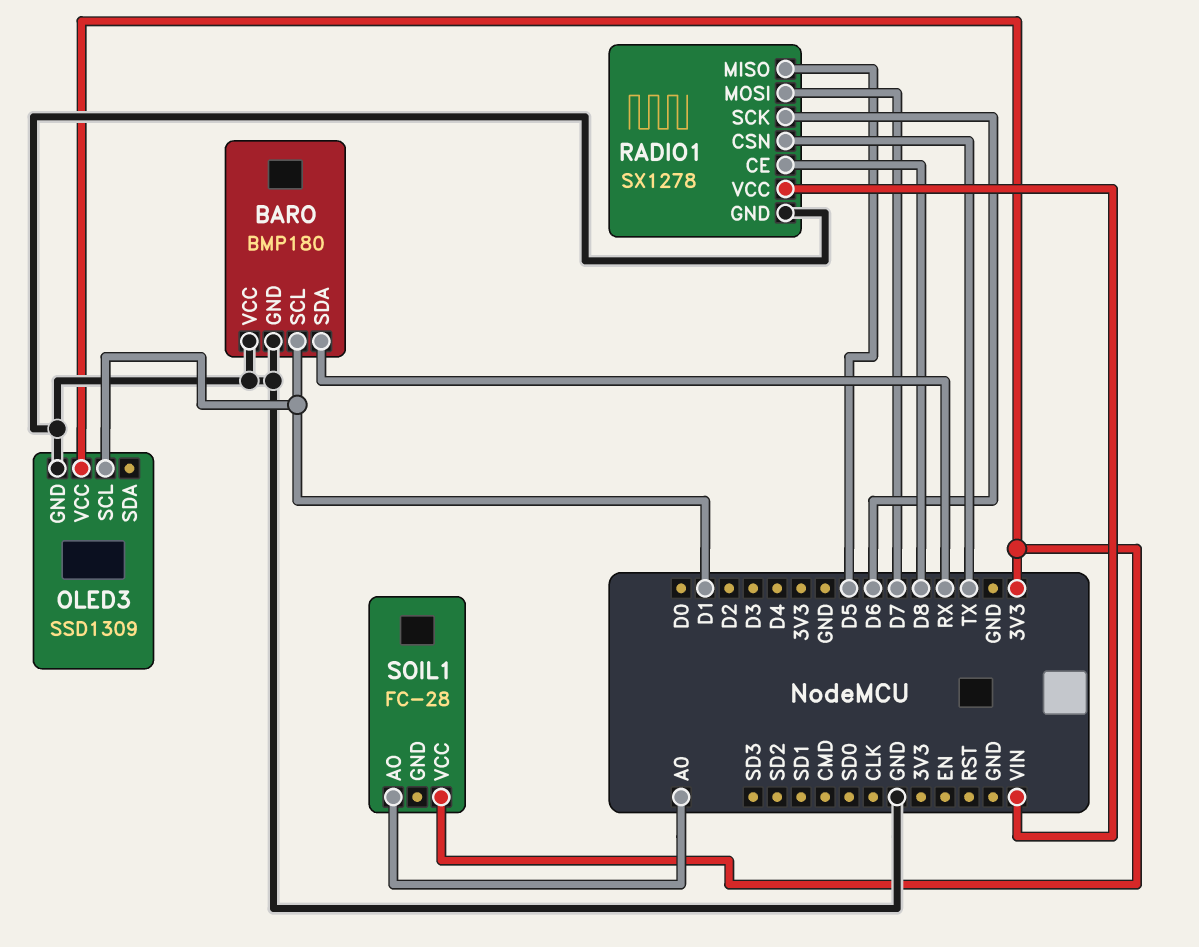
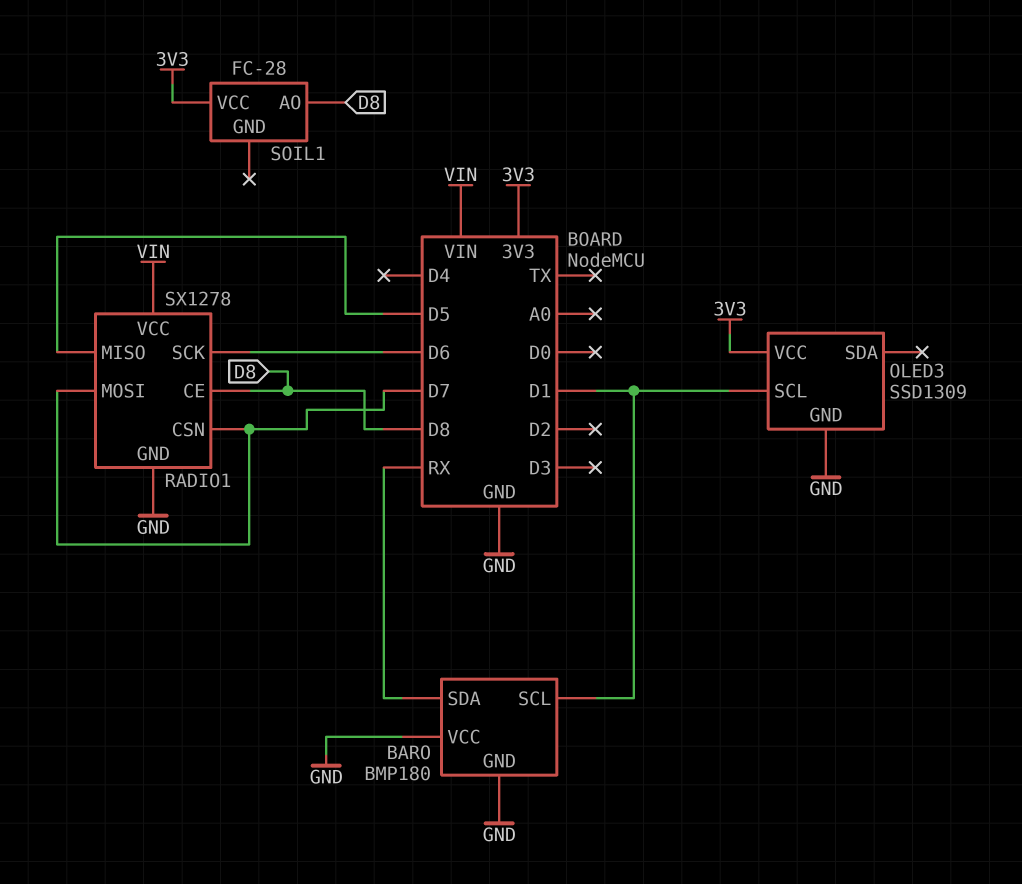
RADIO1 pin CSN: TX -> D7
SOIL1 pin AO: A0 -> D8

